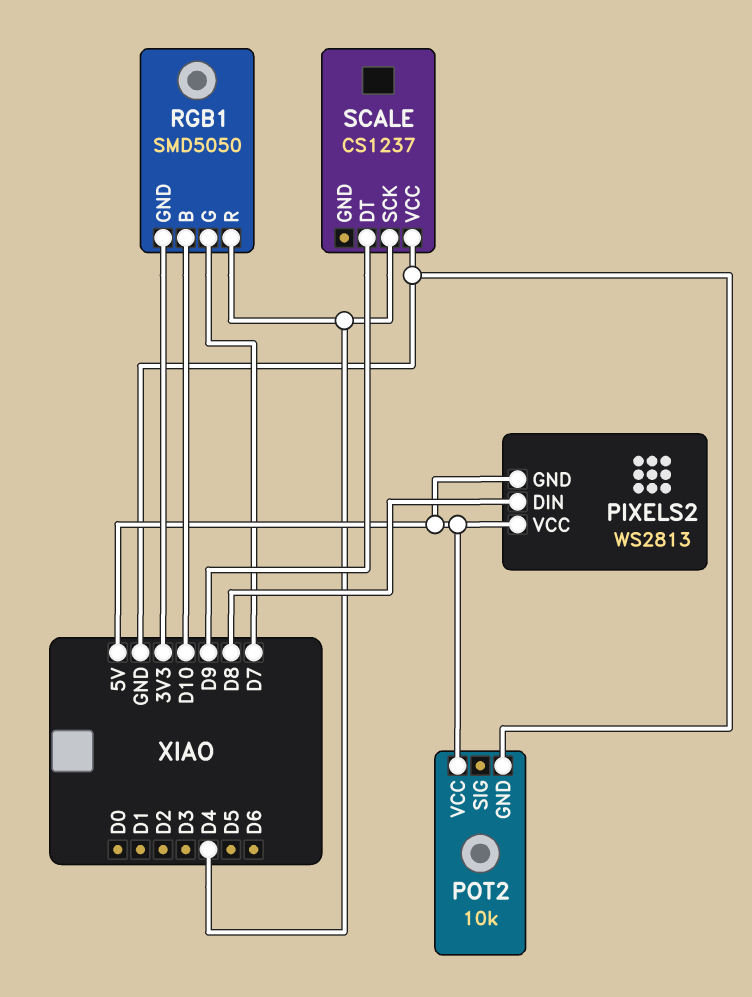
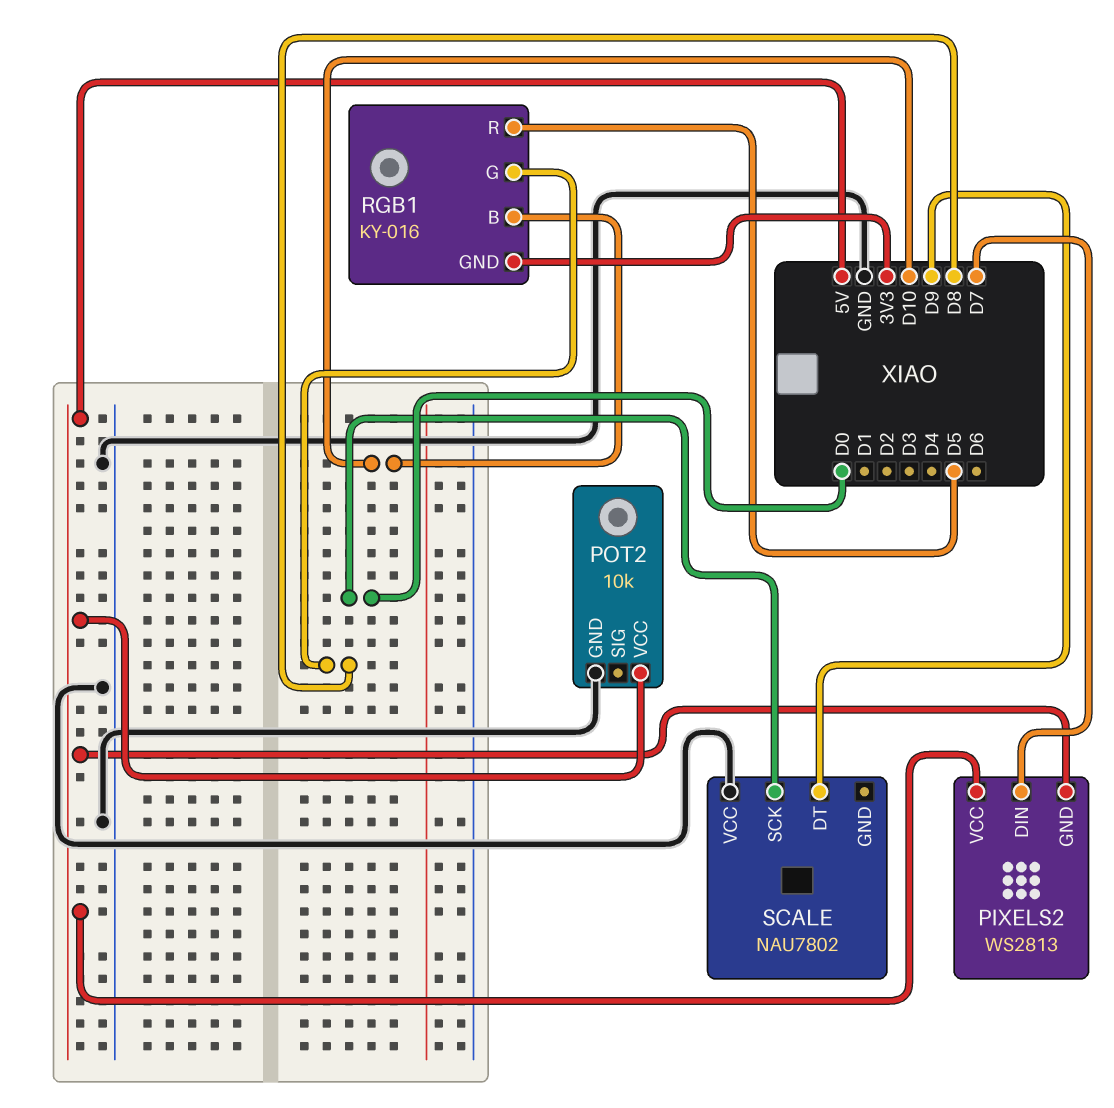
PIXELS2 pin DIN: D8 -> D7
RGB1: SMD5050 -> KY-016
RGB1 pin G: D7 -> D8
RGB1 pin R: D4 -> D5
SCALE: CS1237 -> NAU7802
SCALE pin SCK: D4 -> D0

